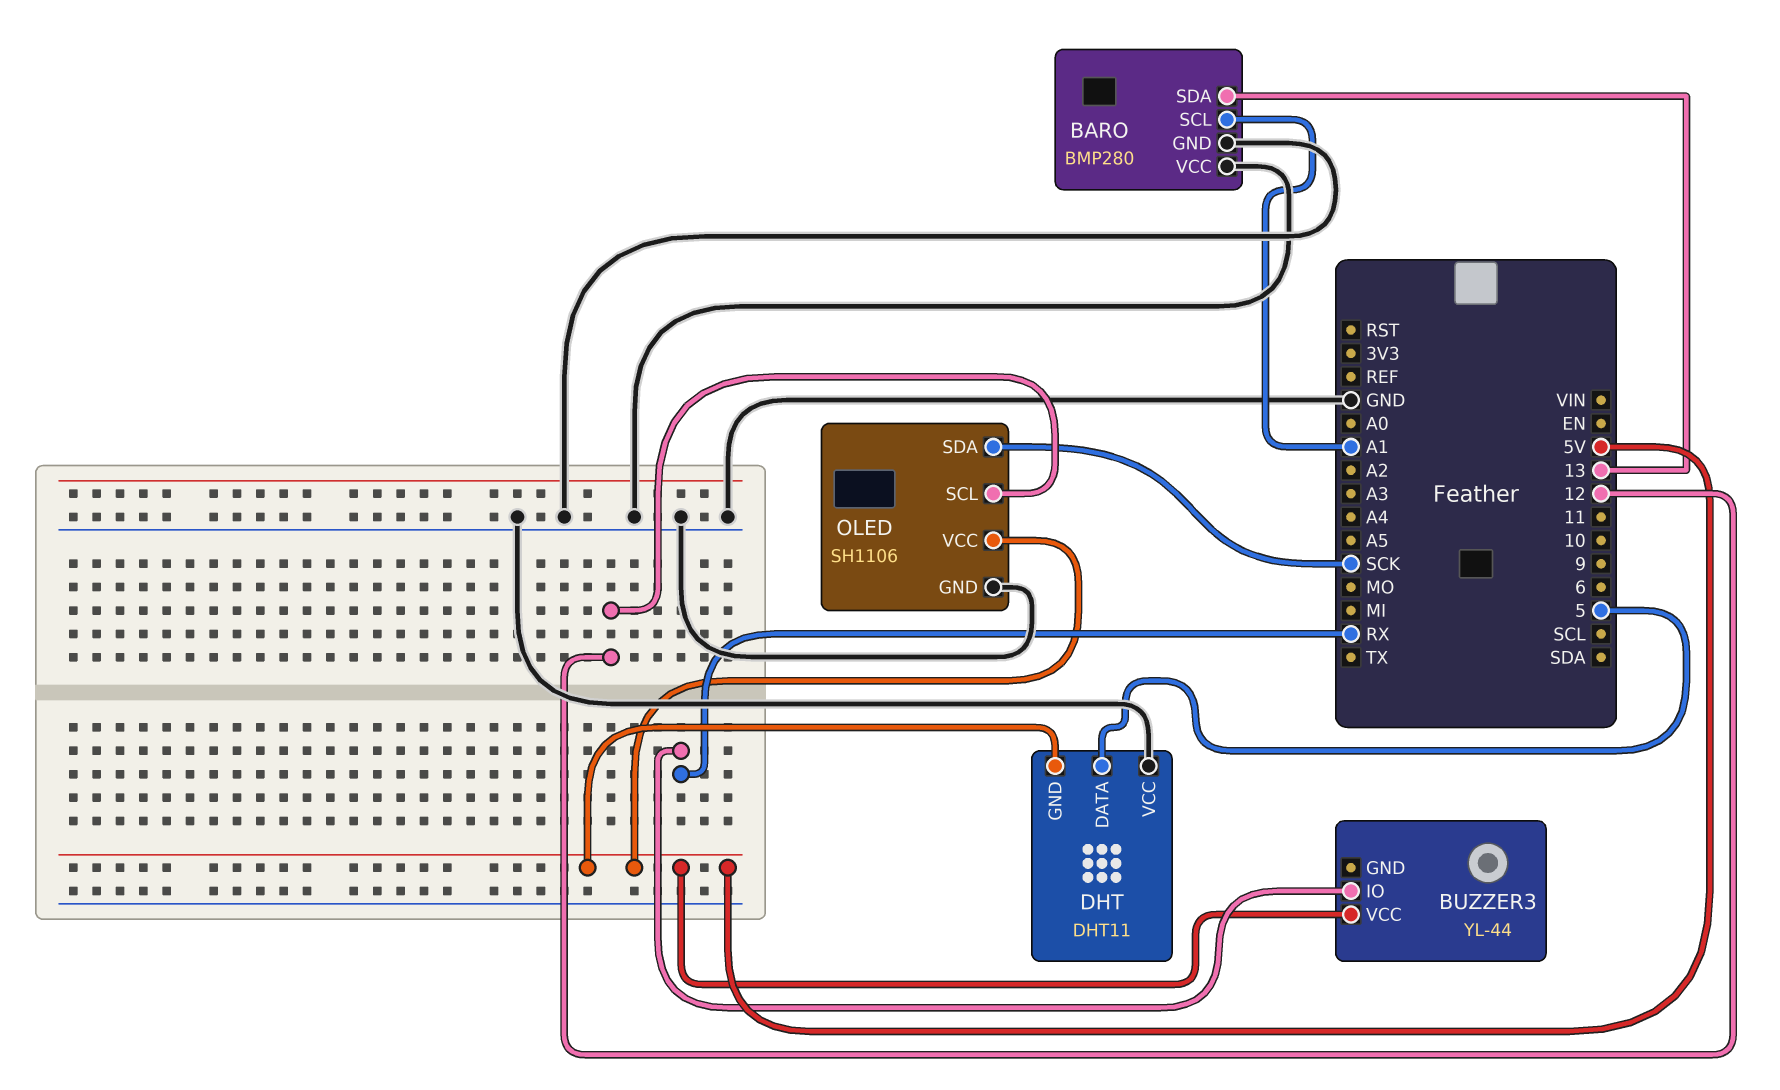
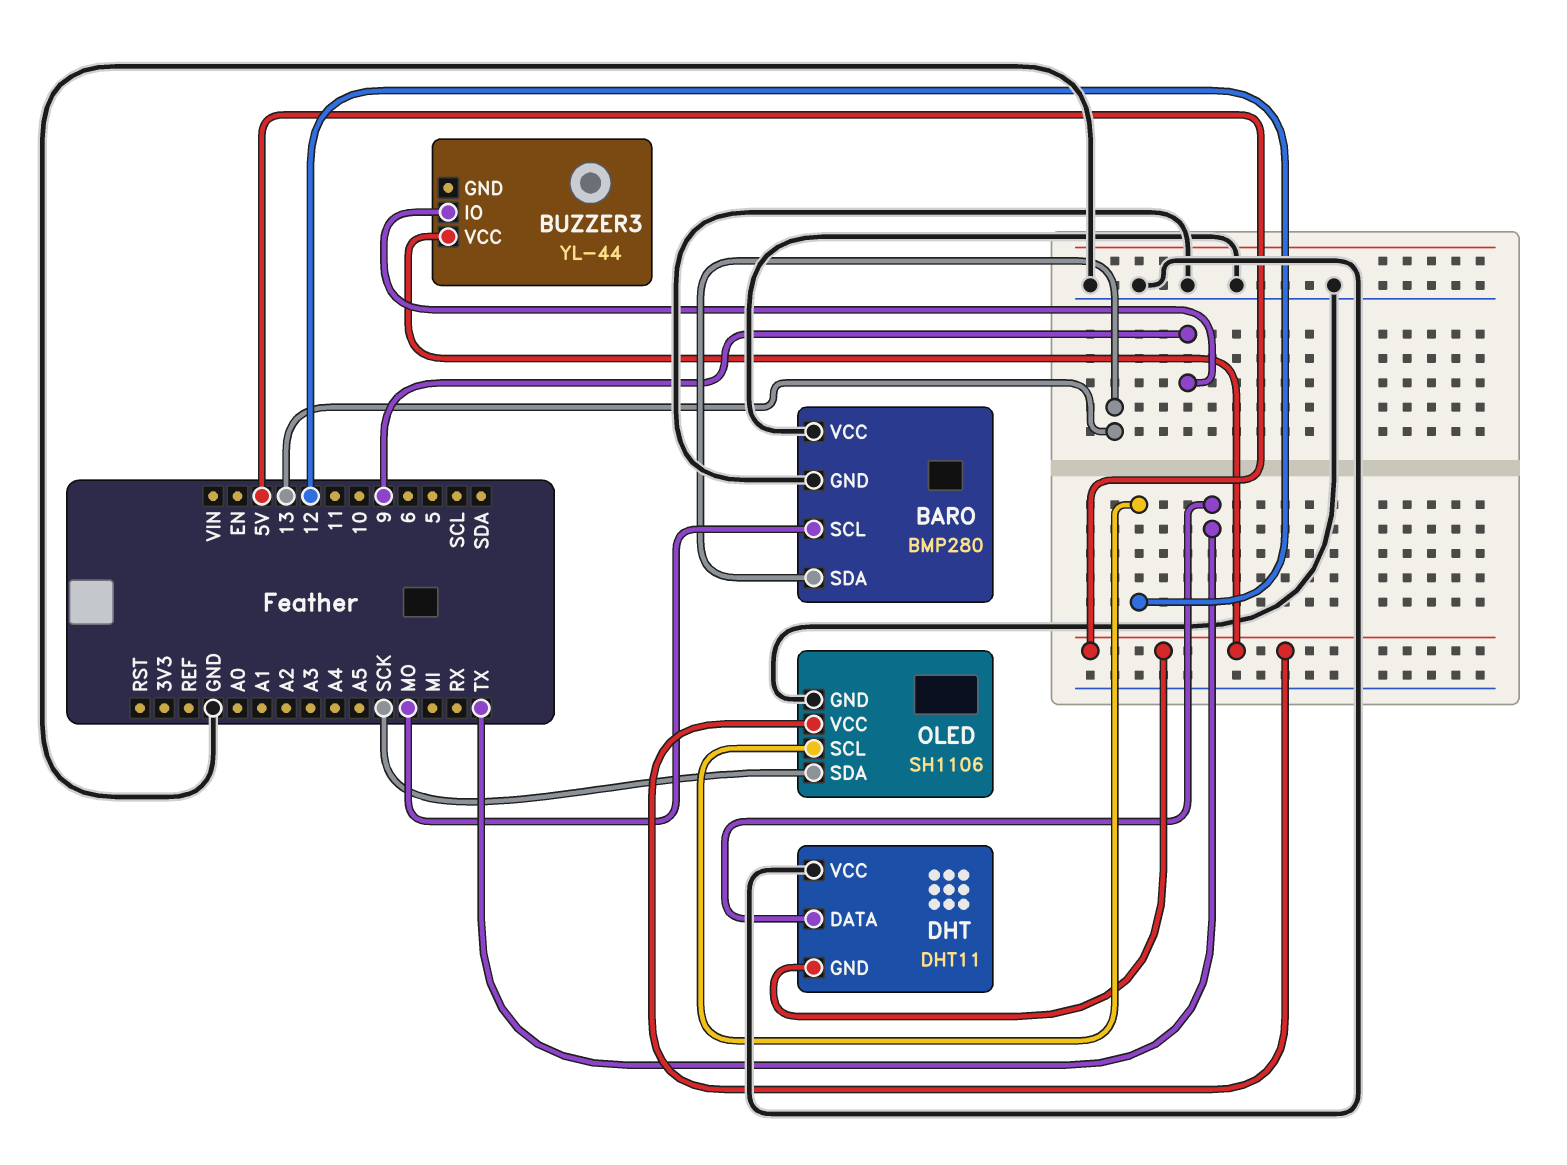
BARO pin SCL: A1 -> MO
BUZZER3 pin IO: RX -> 9
DHT pin DATA: 5 -> TX

